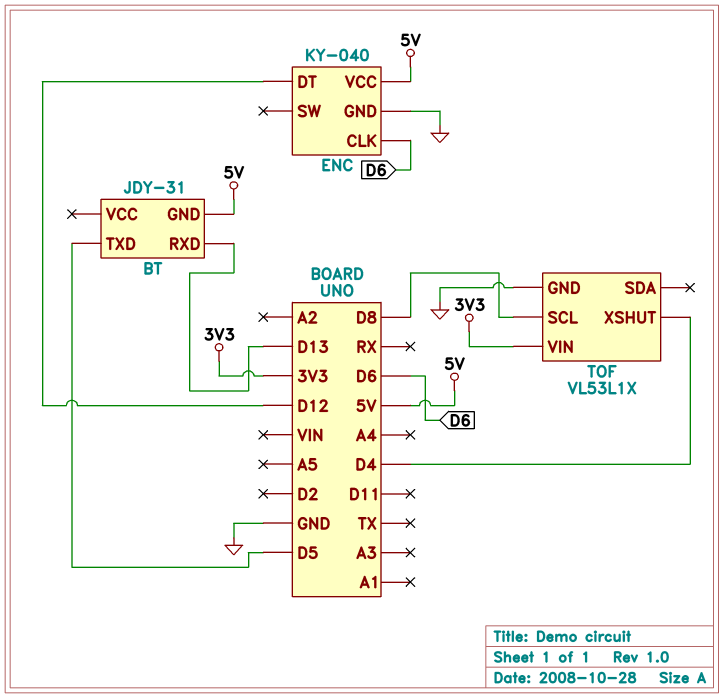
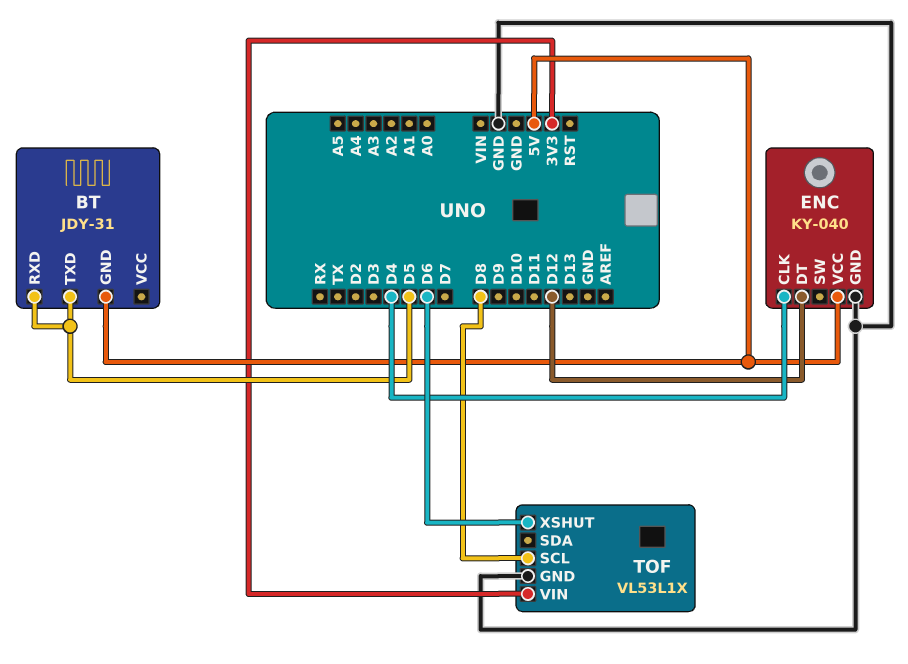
BT pin RXD: D13 -> D5
ENC pin CLK: D6 -> D4
TOF pin XSHUT: D4 -> D6

